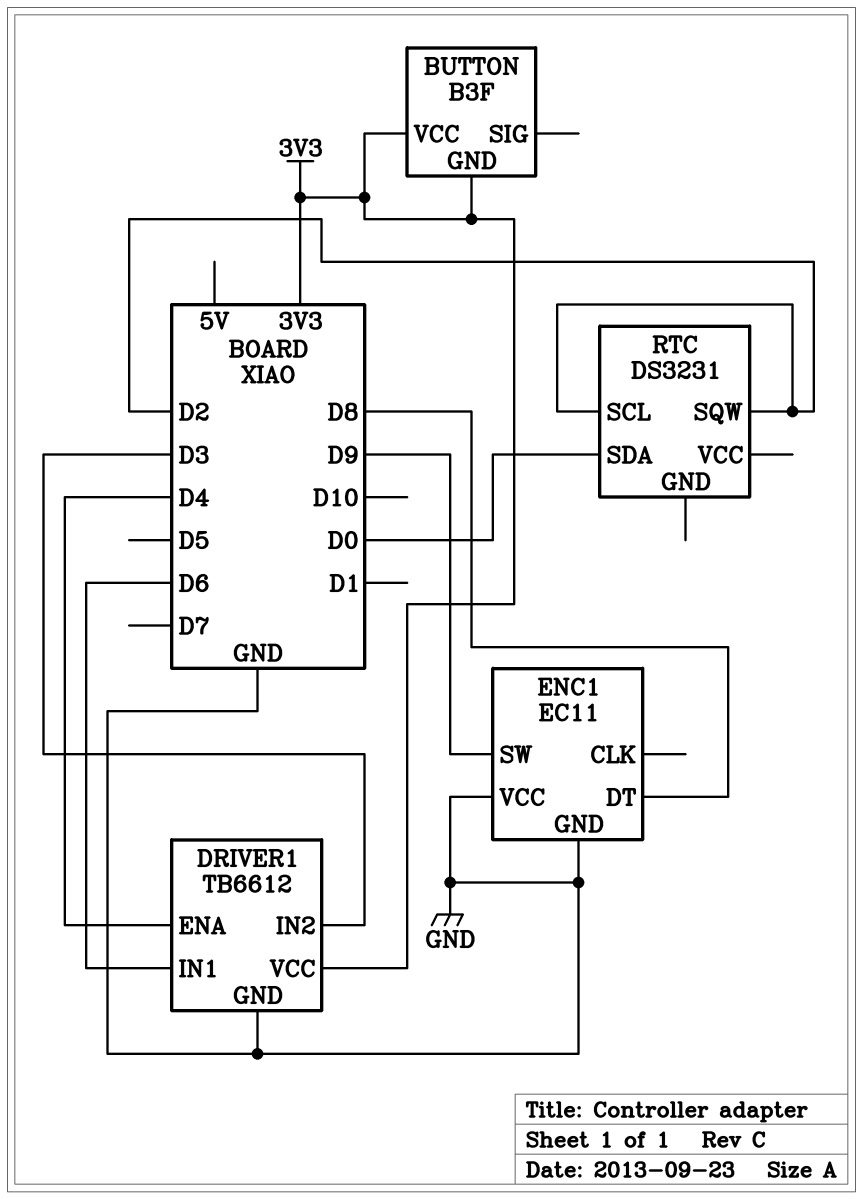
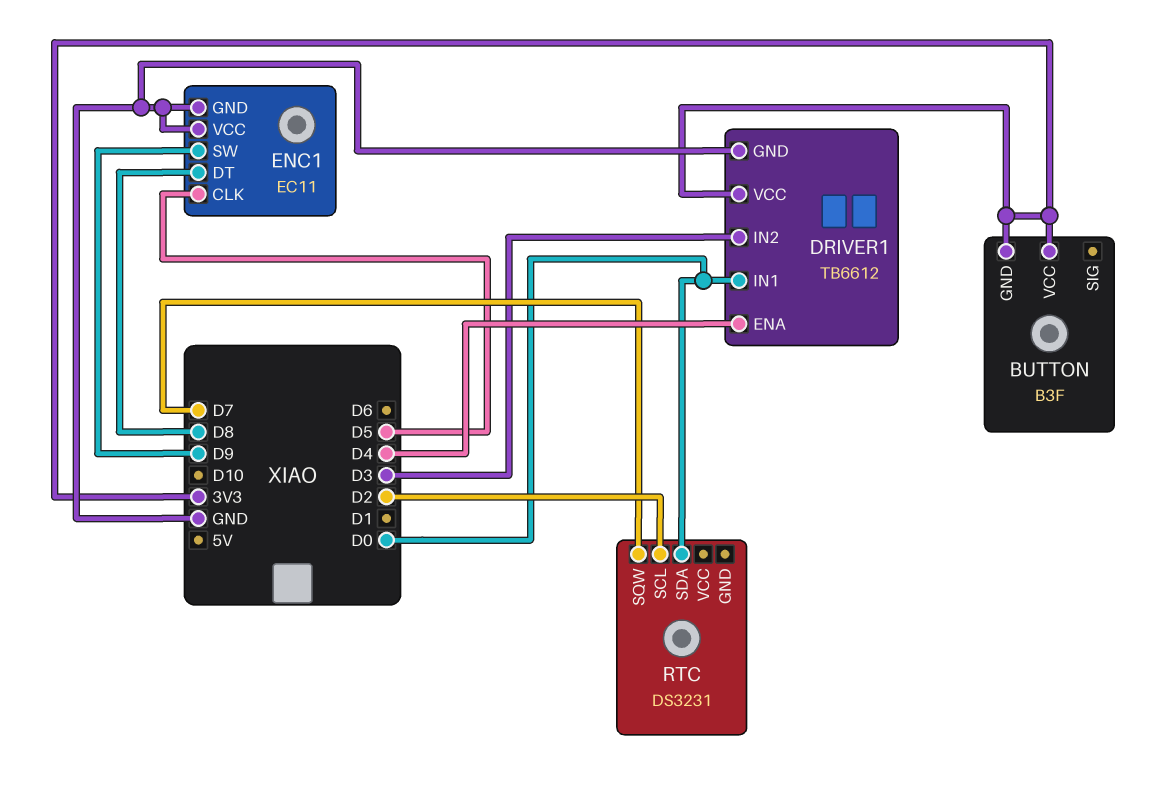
DRIVER1 pin IN1: D6 -> D0
ENC1 pin CLK: none -> D5
RTC pin SQW: D2 -> D7

